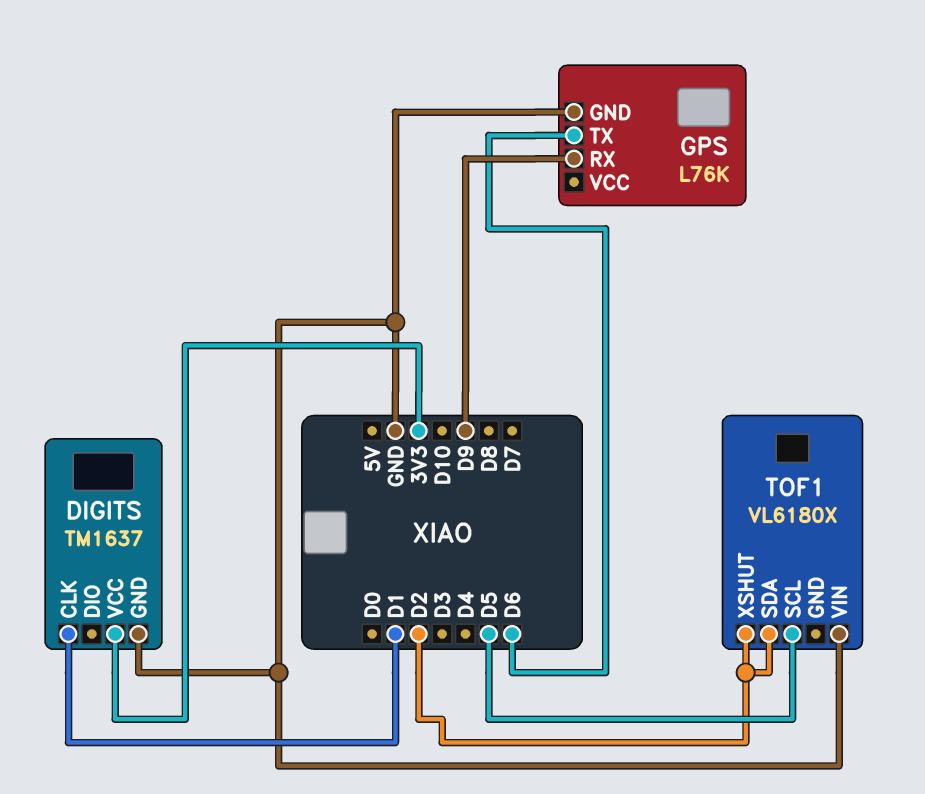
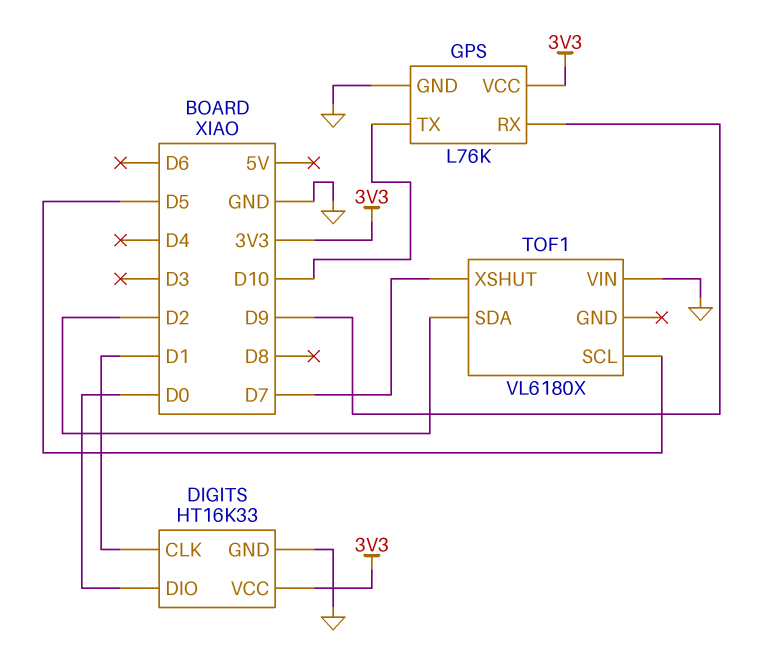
DIGITS: TM1637 -> HT16K33
DIGITS pin DIO: none -> D0
GPS pin TX: D6 -> D10
GPS pin VCC: none -> 3V3
TOF1 pin XSHUT: D2 -> D7

